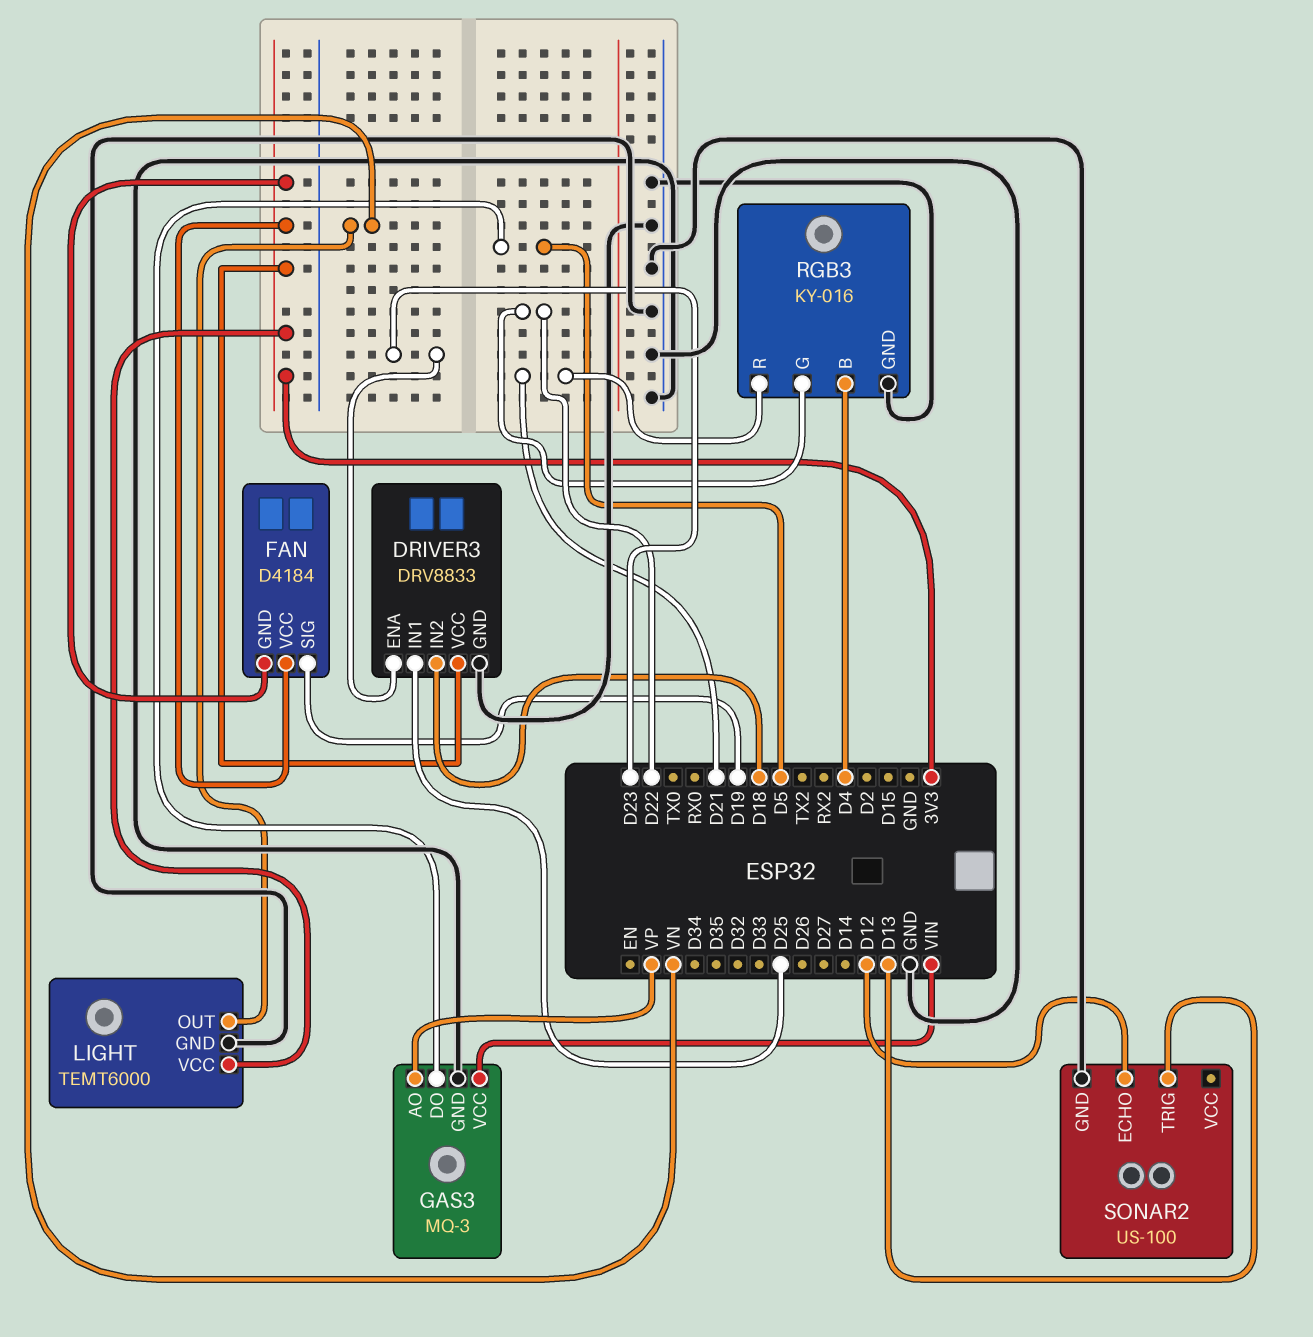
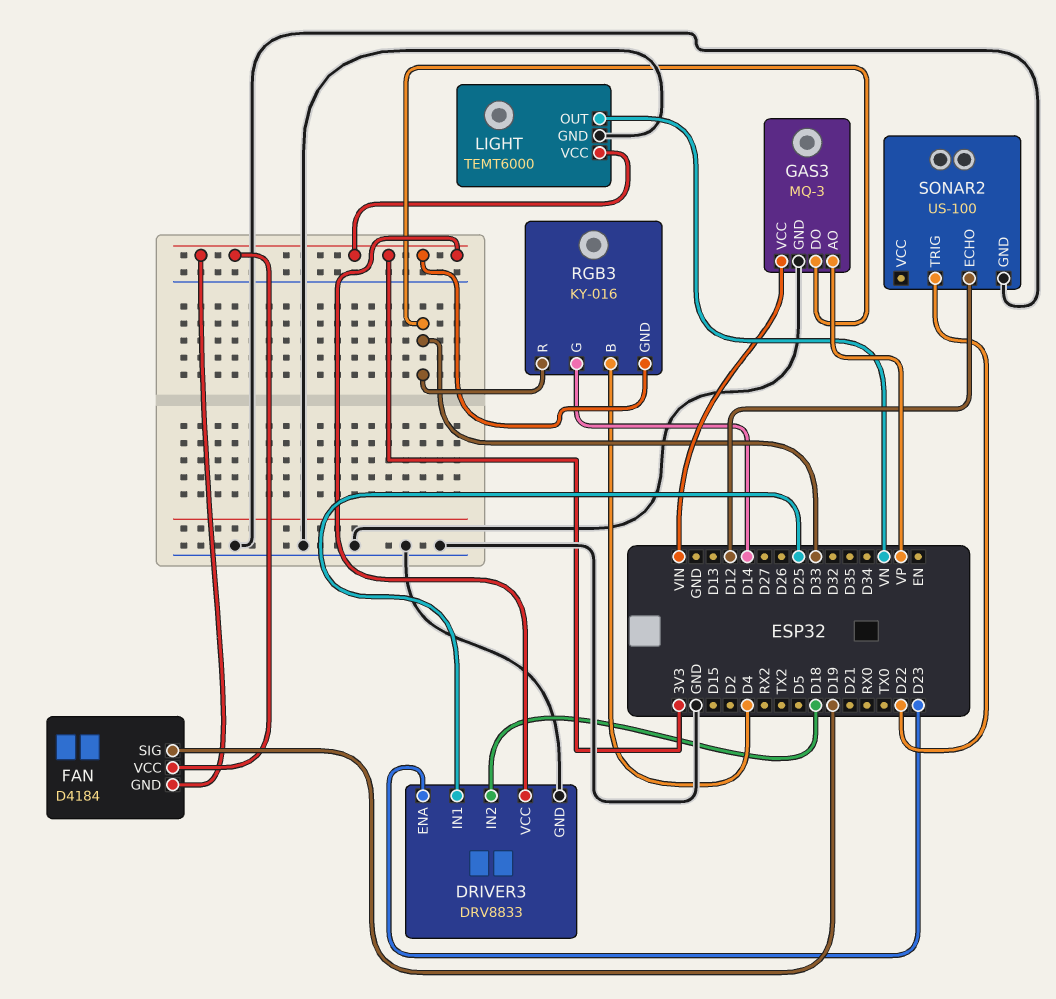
GAS3 pin DO: D5 -> D33
RGB3 pin G: D22 -> D14
RGB3 pin GND: GND -> 3V3
RGB3 pin R: D21 -> D33
SONAR2 pin TRIG: D13 -> D22

